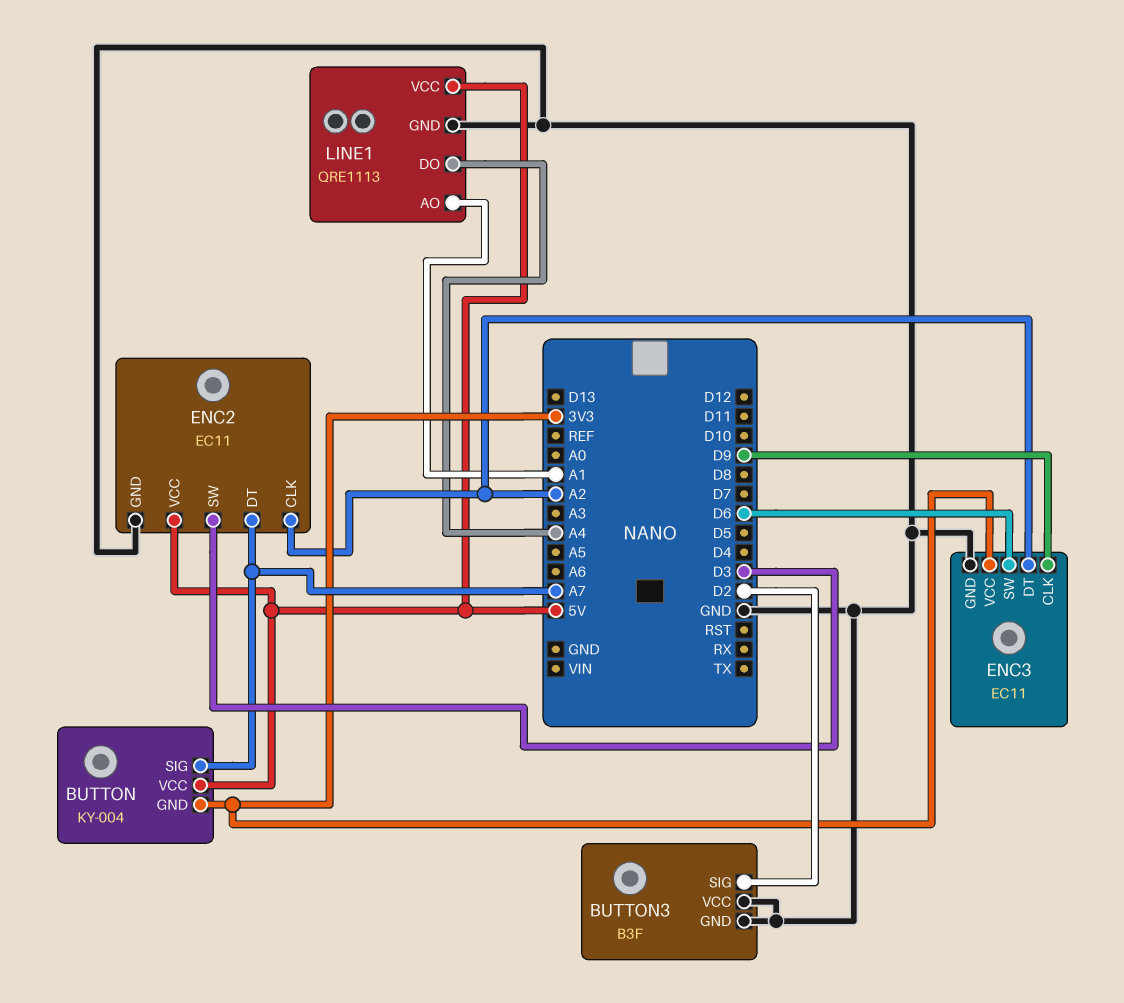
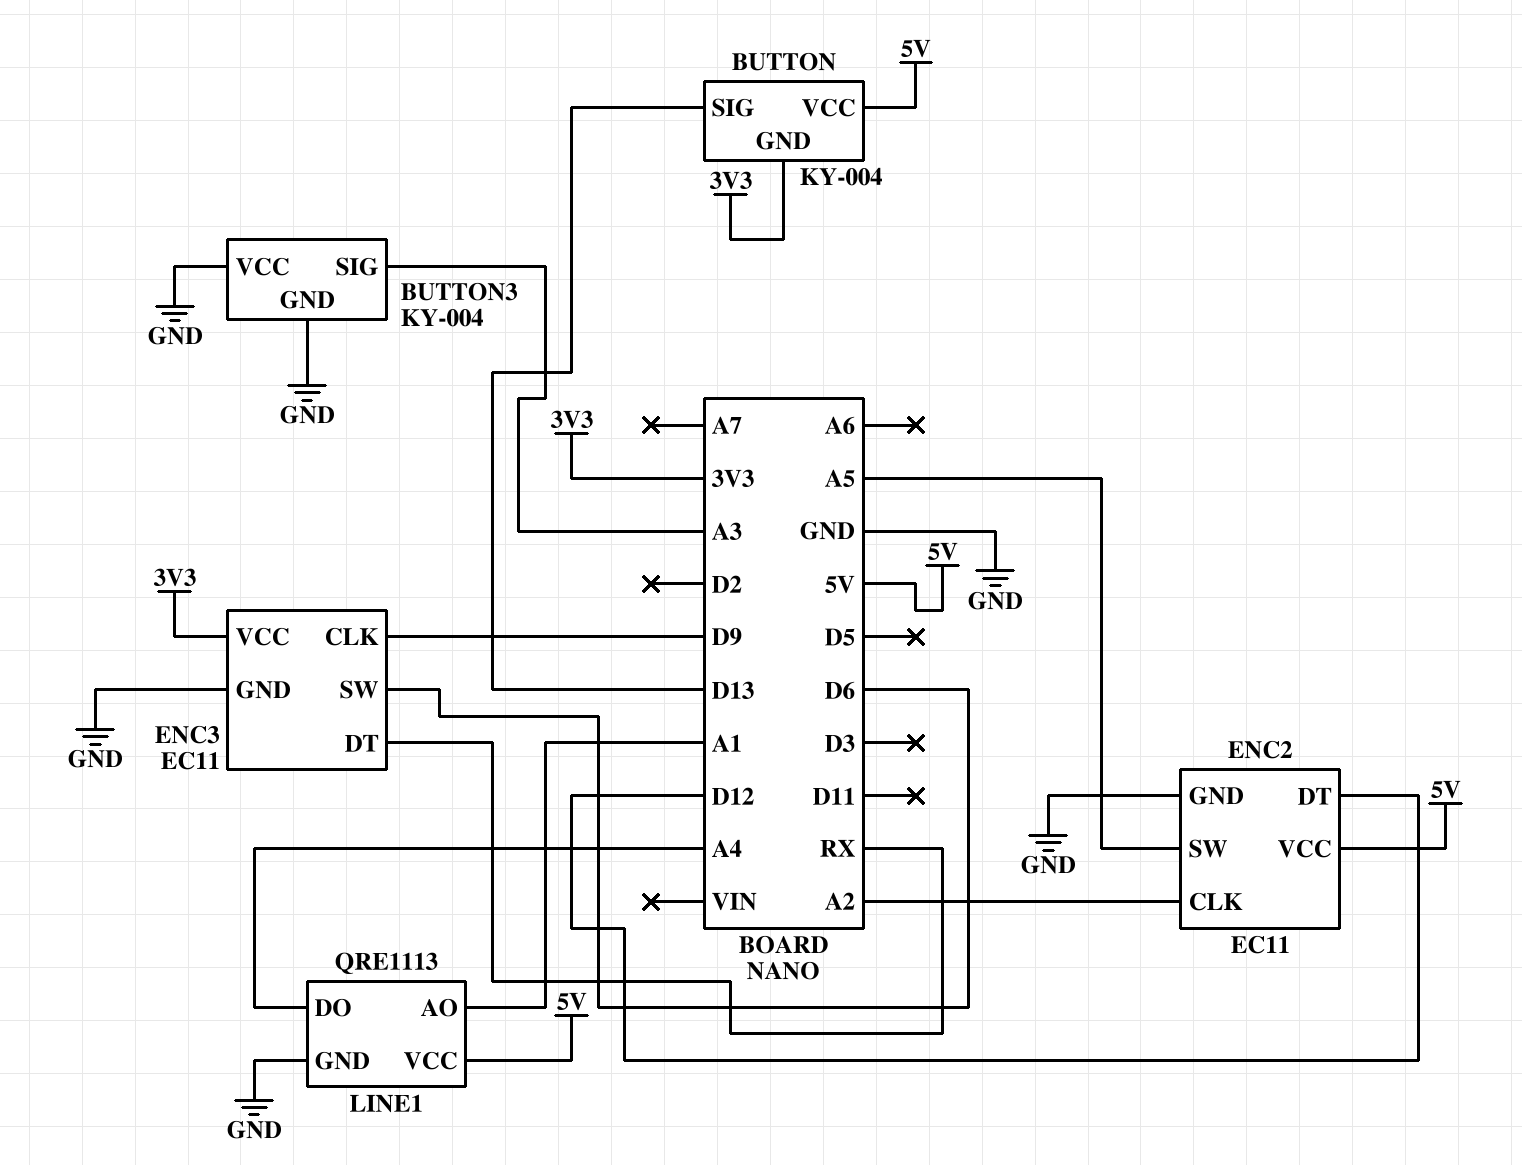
BUTTON pin SIG: A7 -> D13
BUTTON3: B3F -> KY-004
BUTTON3 pin SIG: D2 -> A3
ENC2 pin DT: A7 -> D12
ENC2 pin SW: D3 -> A5
ENC3 pin DT: A2 -> RX

